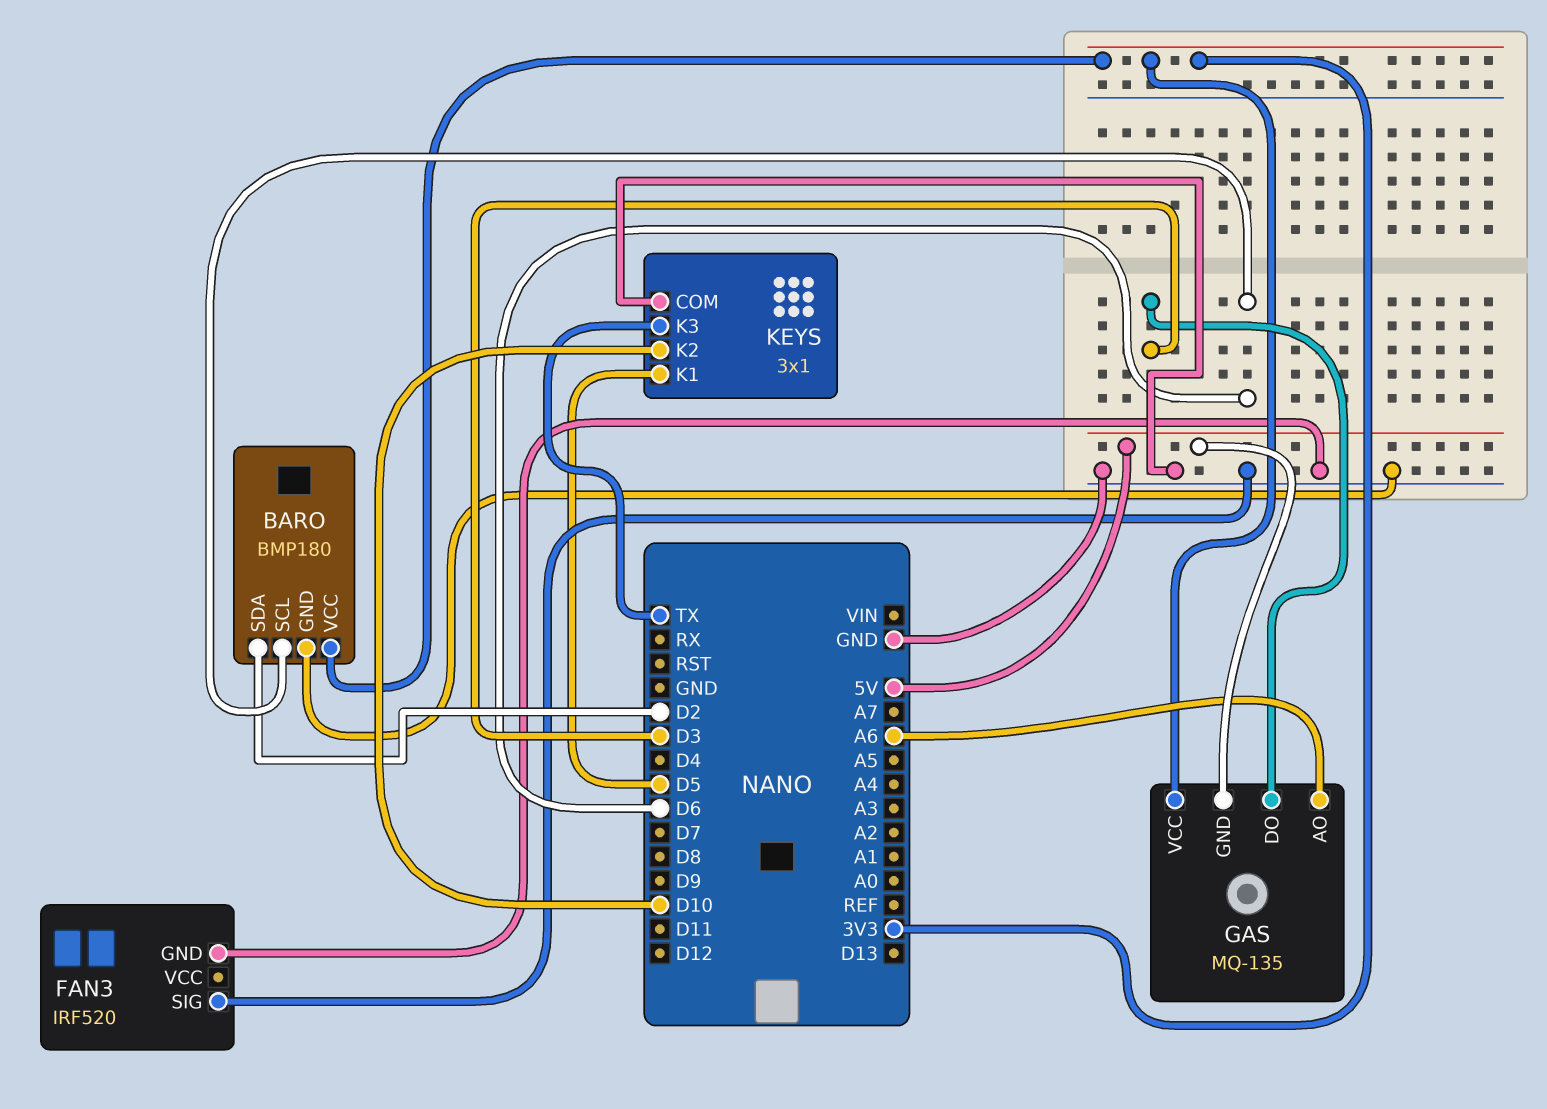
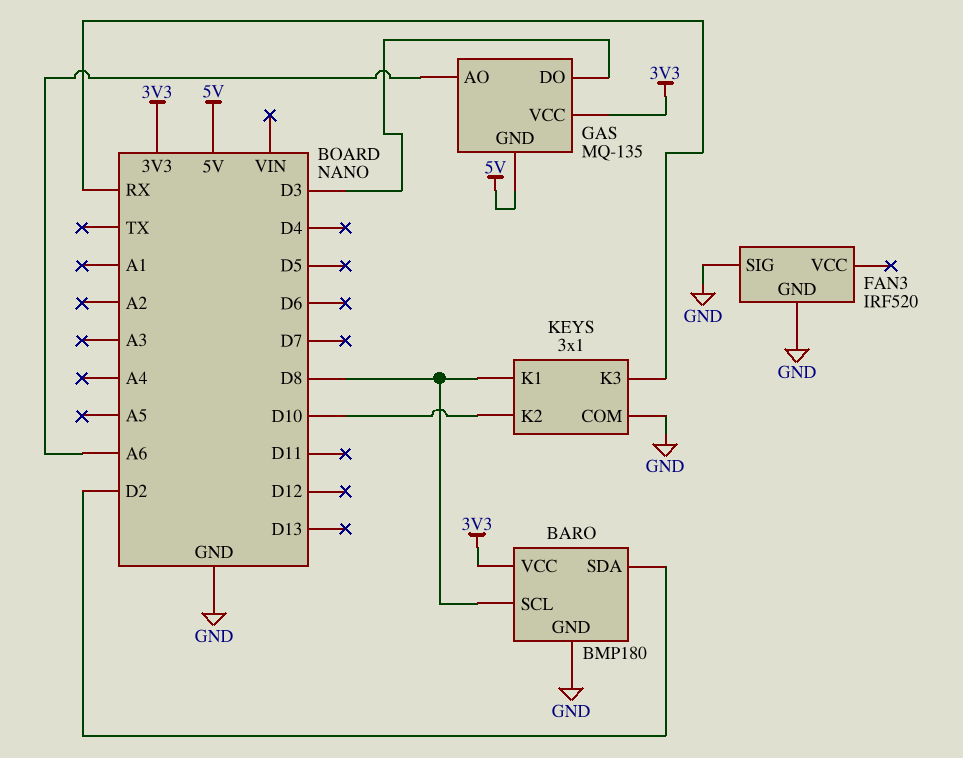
BARO pin SCL: D6 -> D8
KEYS pin K1: D5 -> D8
KEYS pin K3: TX -> RX

